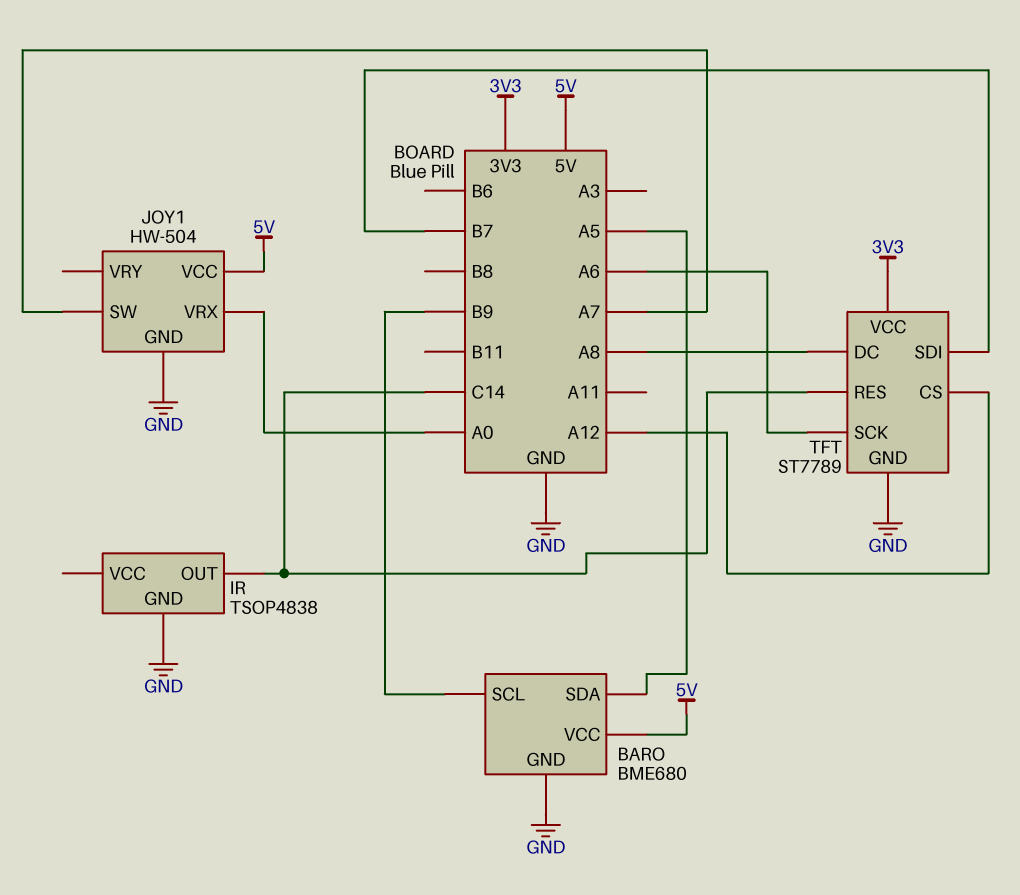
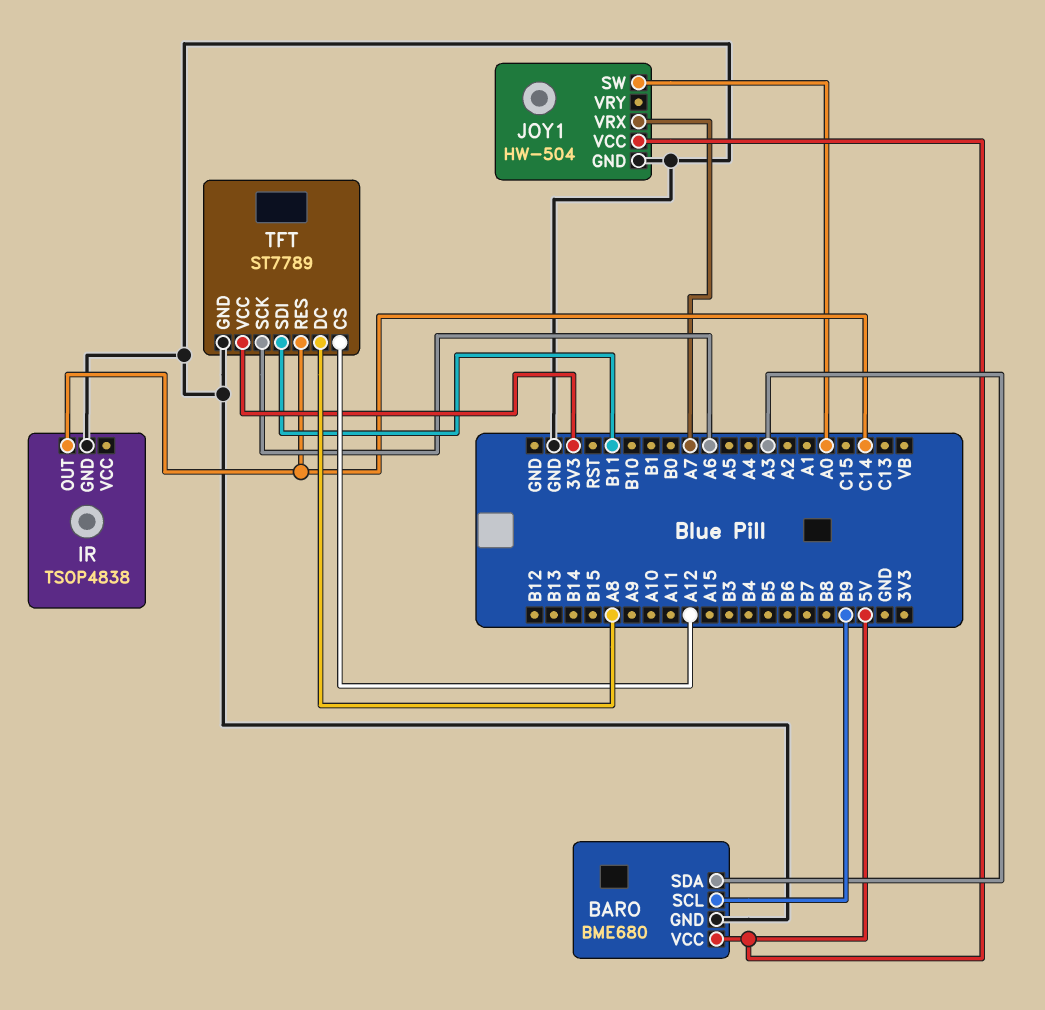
BARO pin SDA: A5 -> A3
JOY1 pin SW: A7 -> A0
JOY1 pin VRX: A0 -> A7
TFT pin SDI: B7 -> B11

